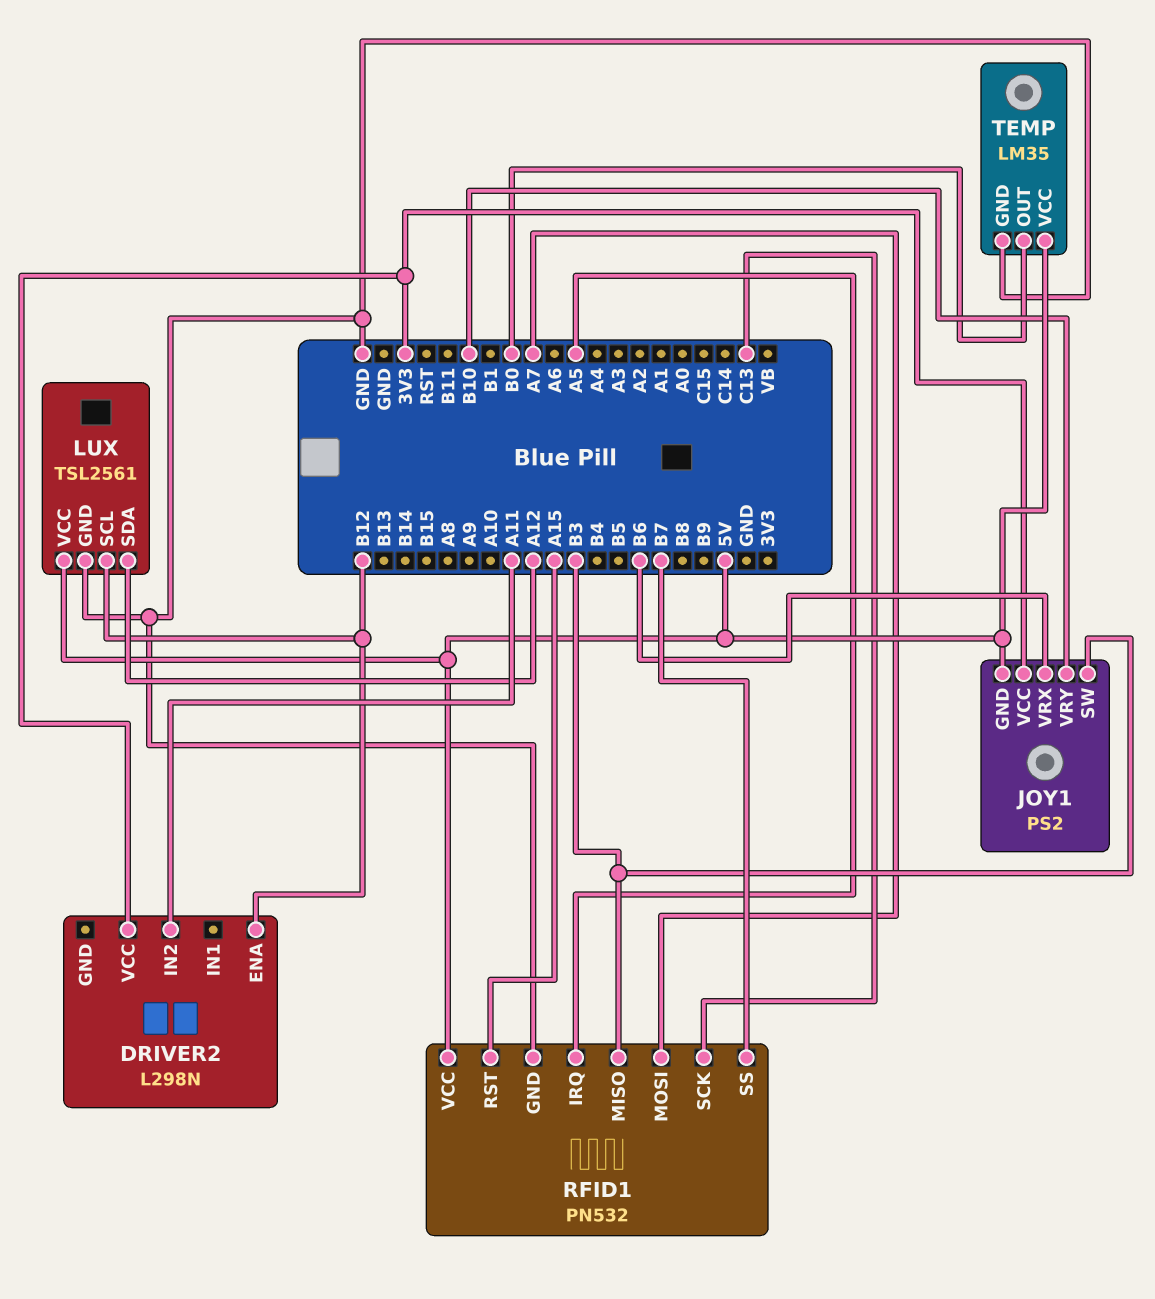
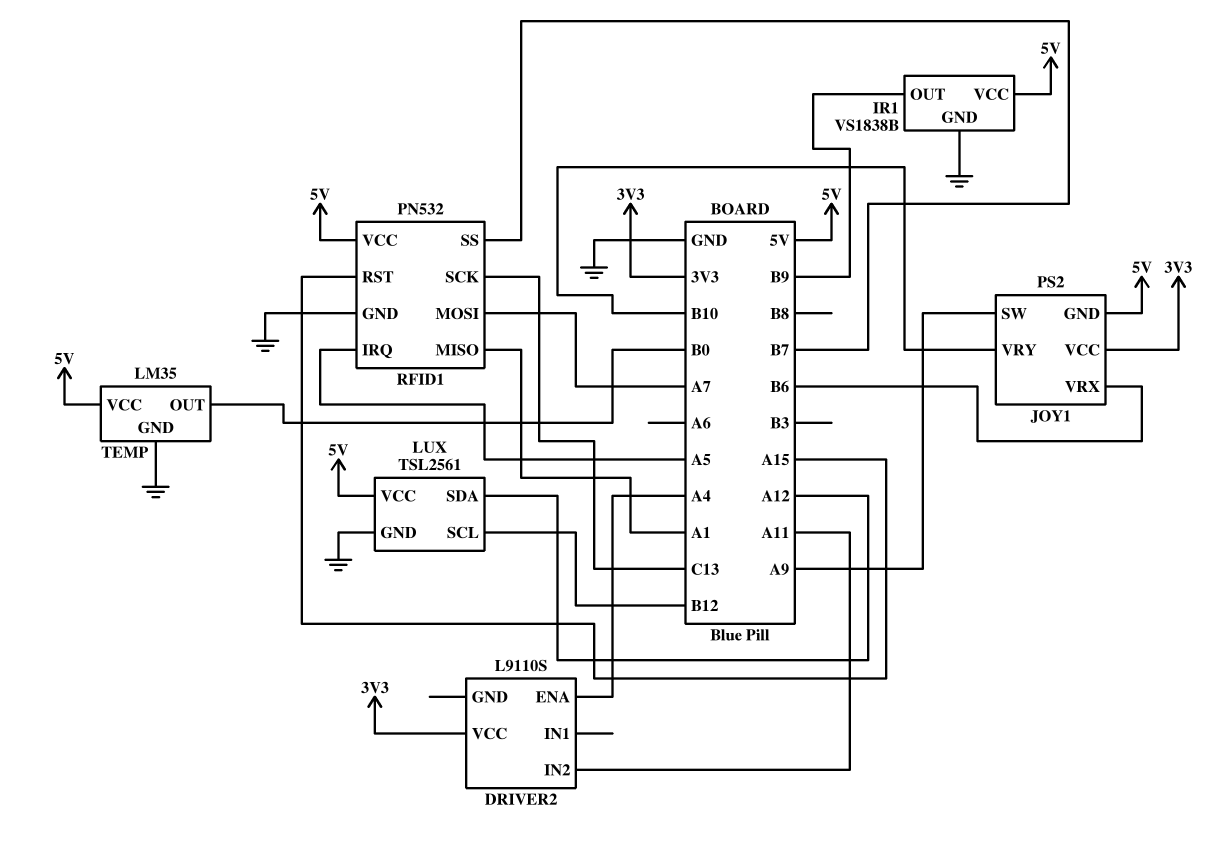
DRIVER2: L298N -> L9110S
DRIVER2 pin ENA: B12 -> A4
IR1: none -> VS1838B
IR1 pin GND: none -> GND
IR1 pin OUT: none -> B9
IR1 pin VCC: none -> 5V
JOY1 pin SW: B3 -> A9
RFID1 pin MISO: B3 -> A1

